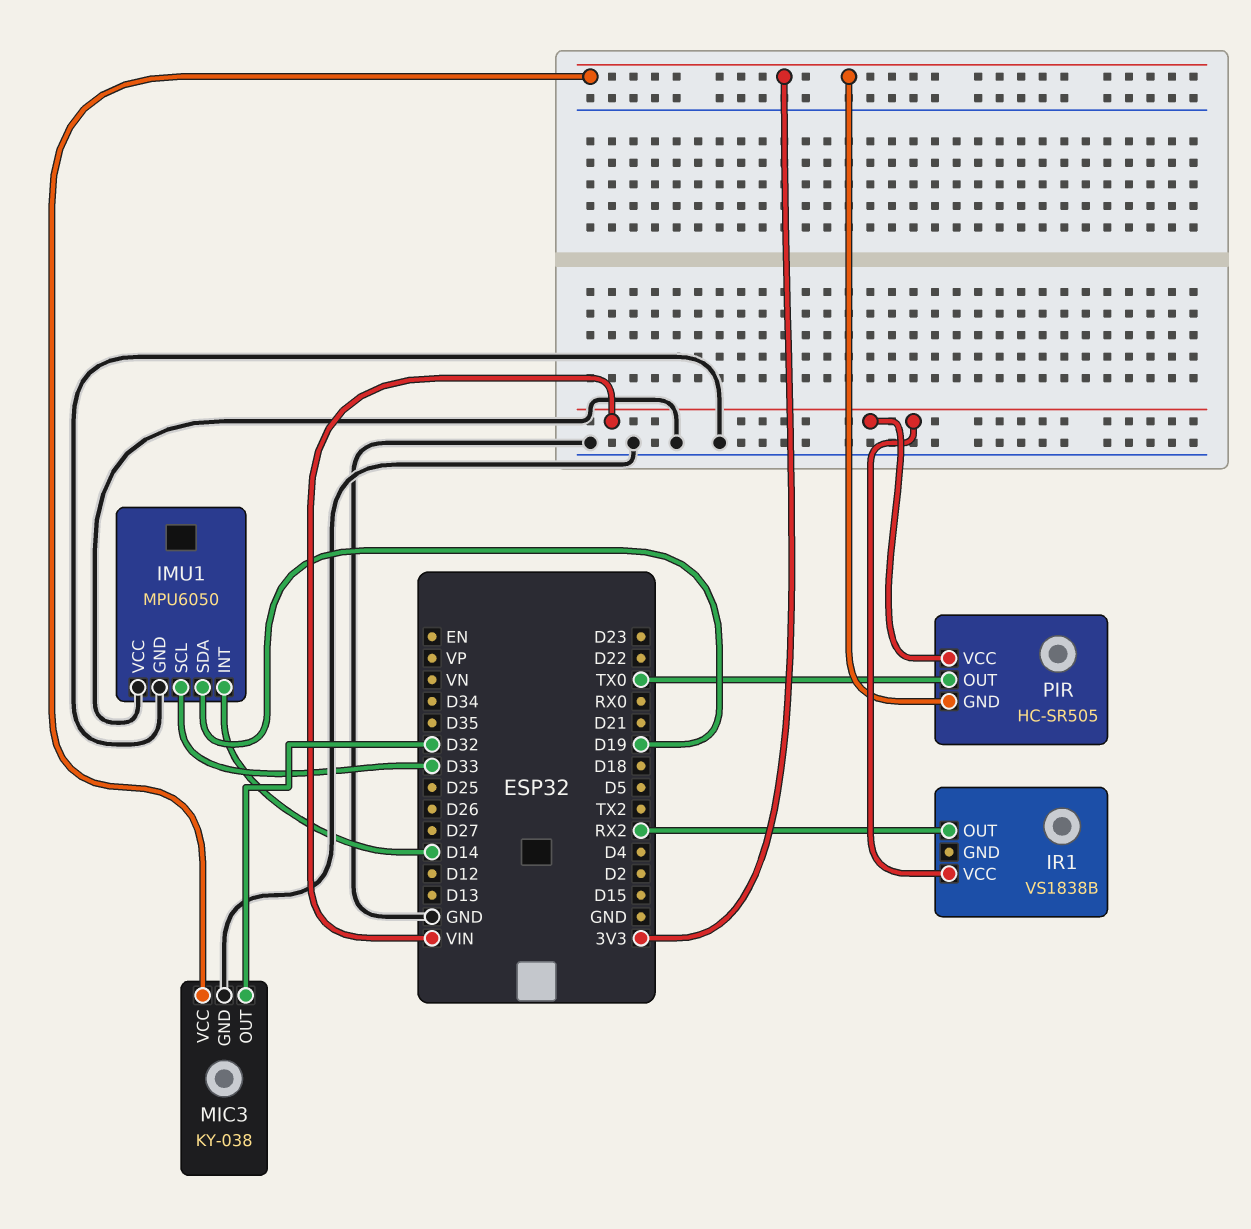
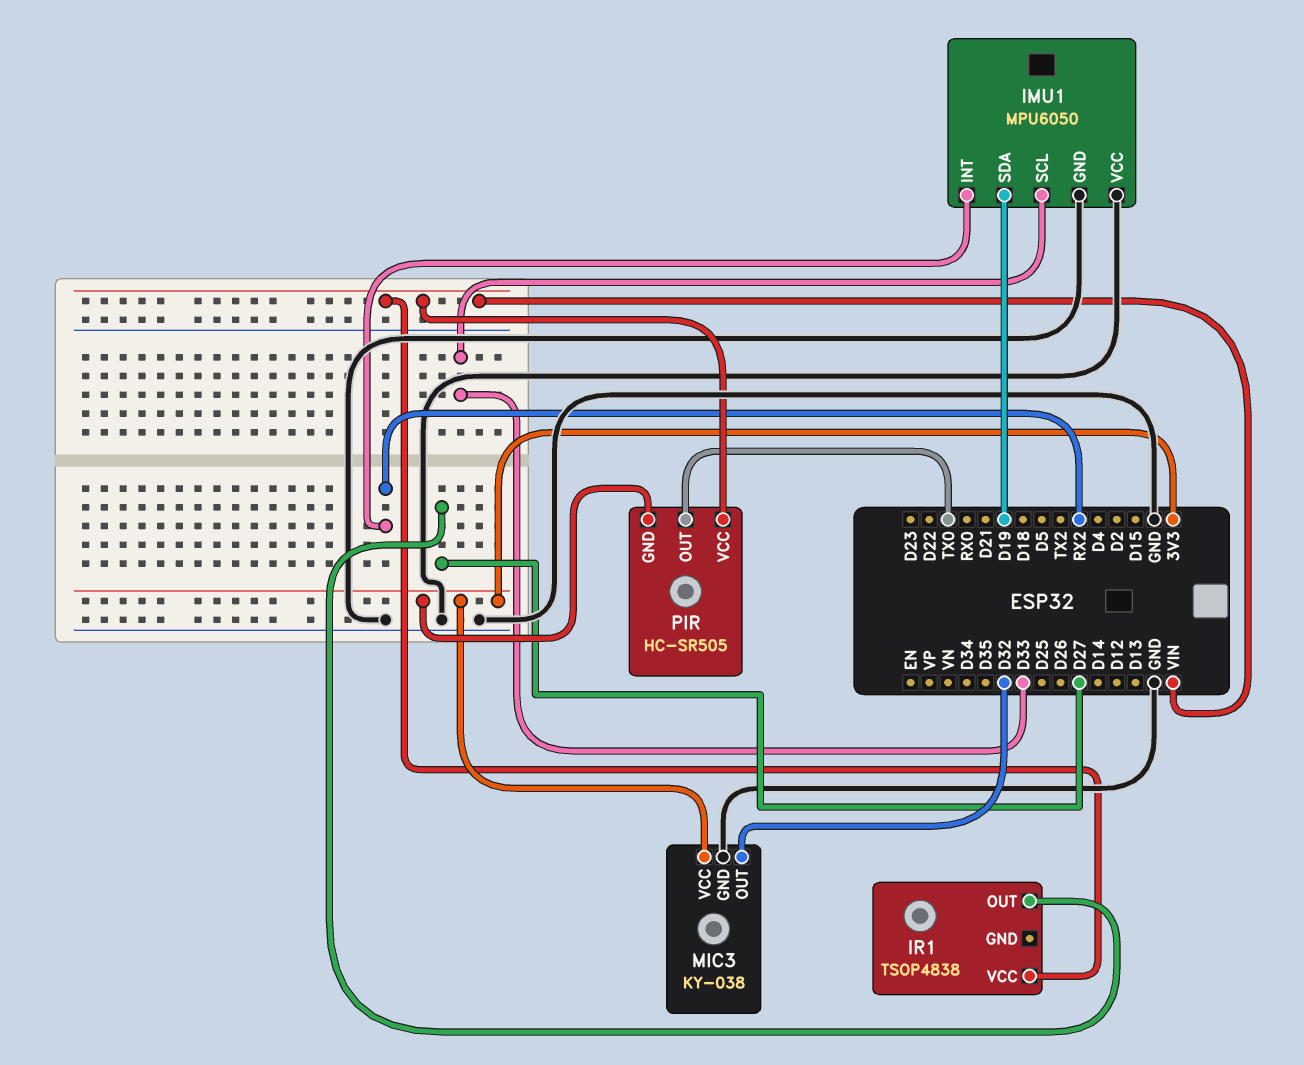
IMU1 pin INT: D14 -> RX2
IR1: VS1838B -> TSOP4838
IR1 pin OUT: RX2 -> D27

